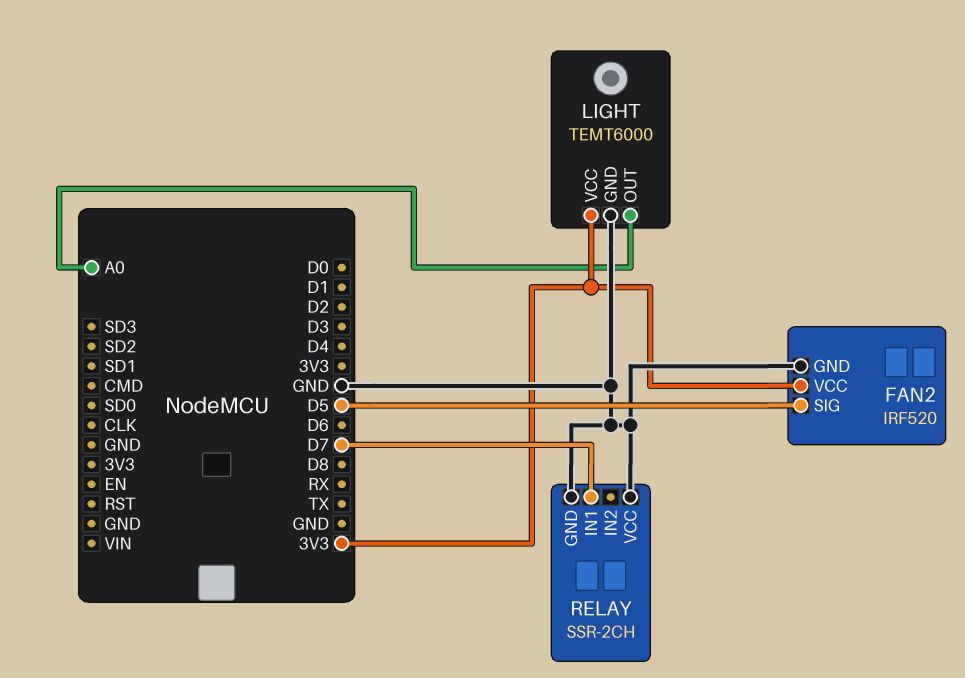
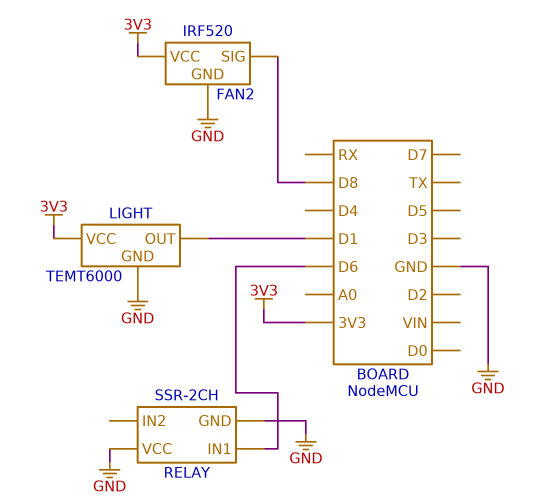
FAN2 pin SIG: D5 -> D8
LIGHT pin OUT: A0 -> D1
RELAY pin IN1: D7 -> D6

